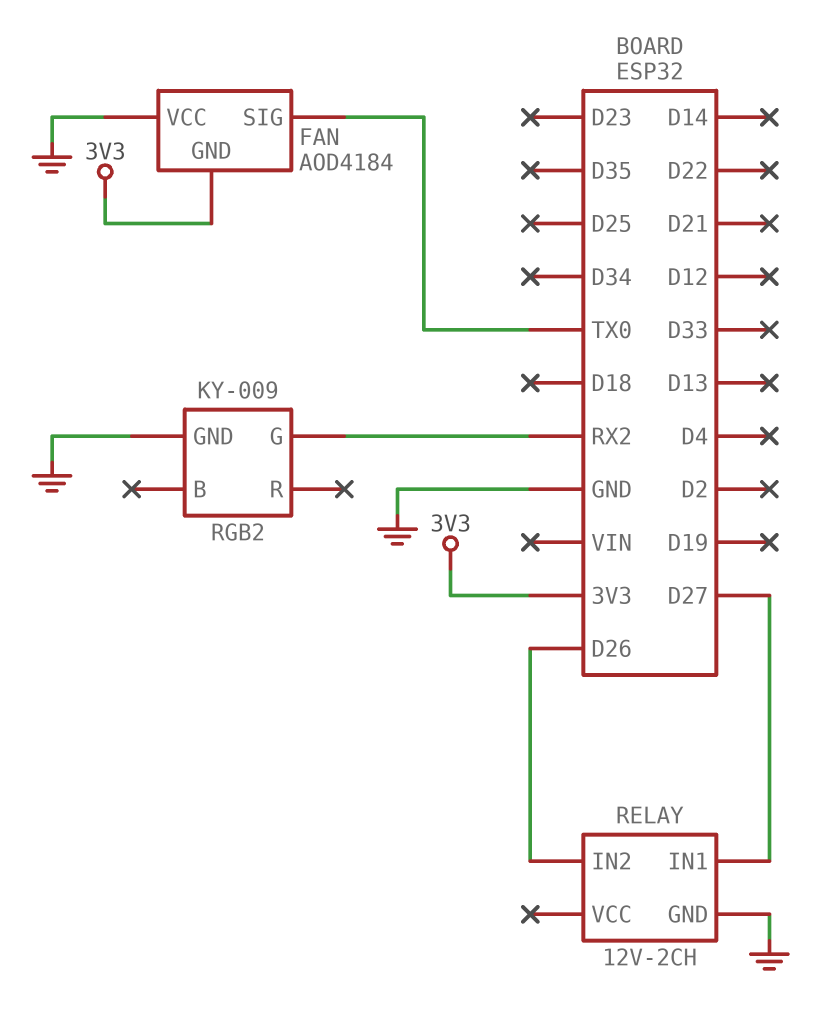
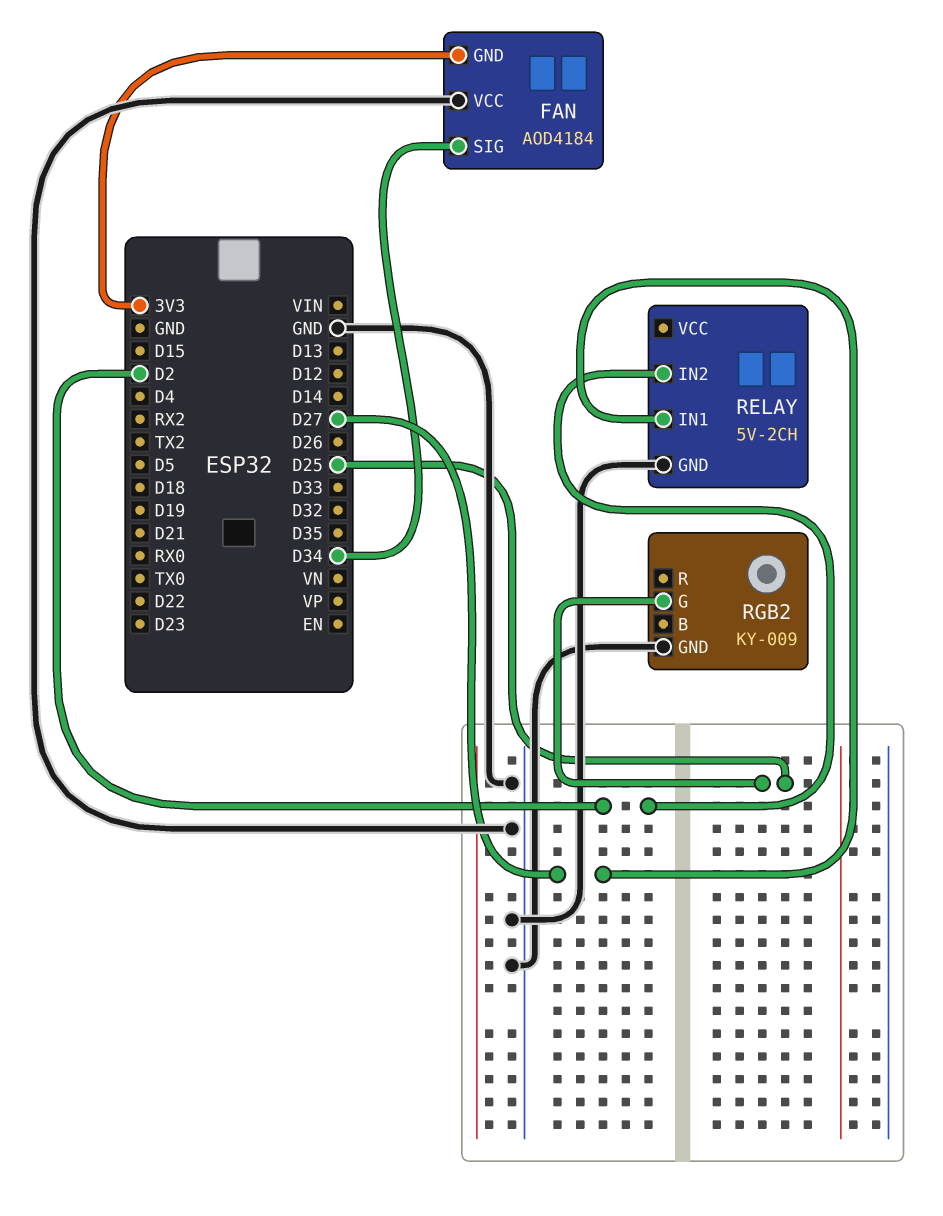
FAN pin SIG: TX0 -> D34
RELAY: 12V-2CH -> 5V-2CH
RELAY pin IN2: D26 -> D2
RGB2 pin G: RX2 -> D25

